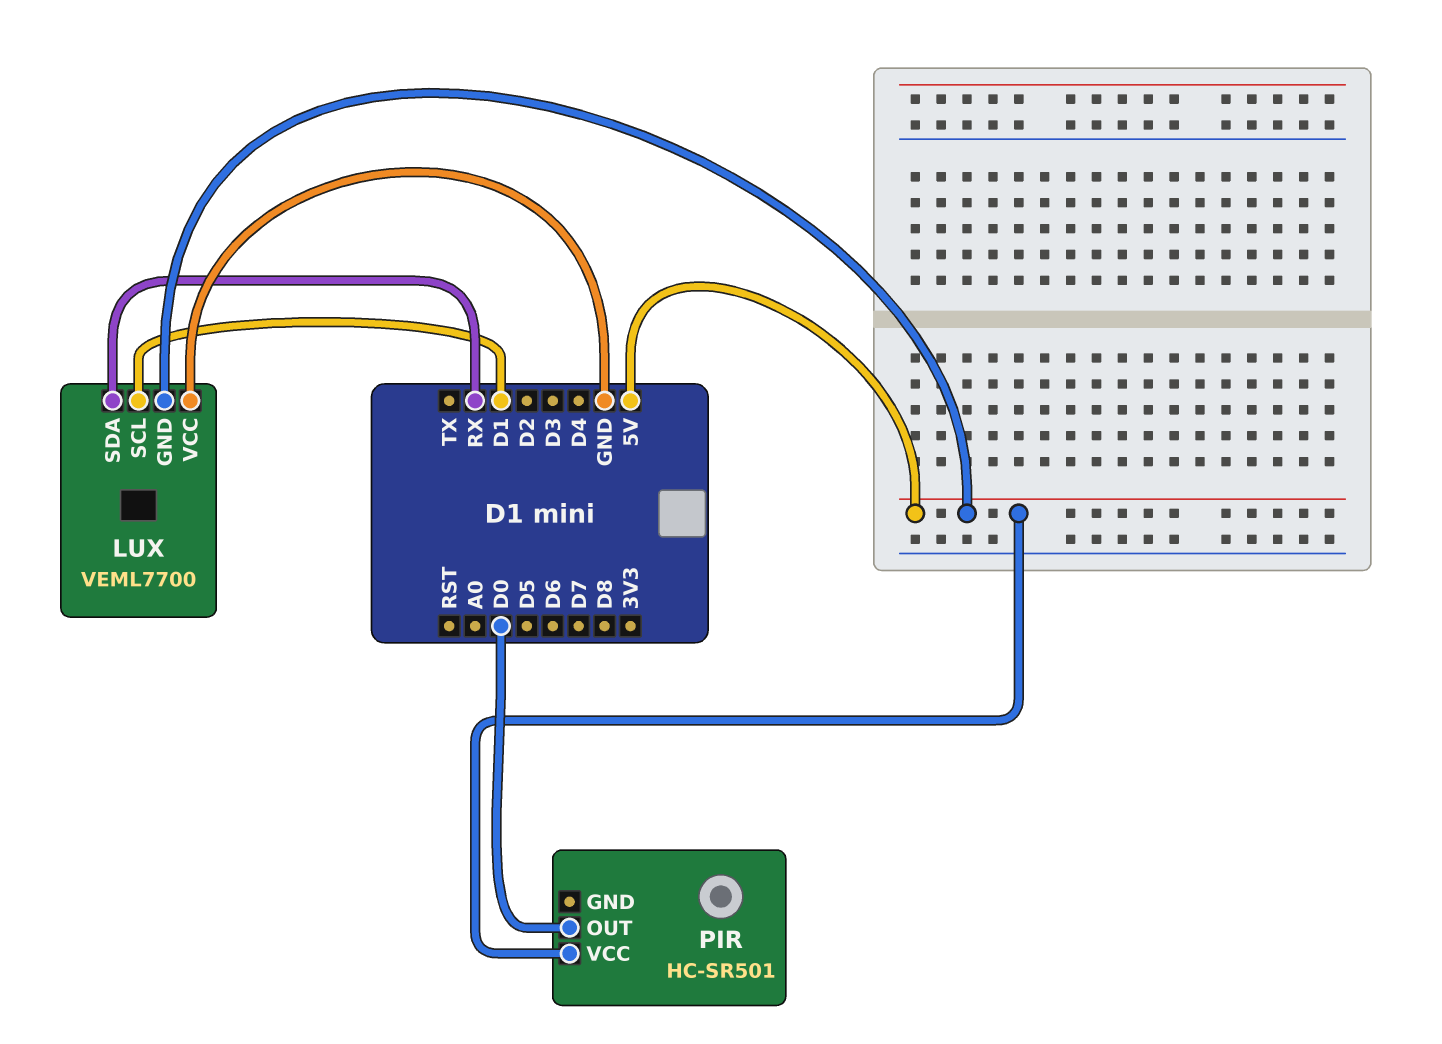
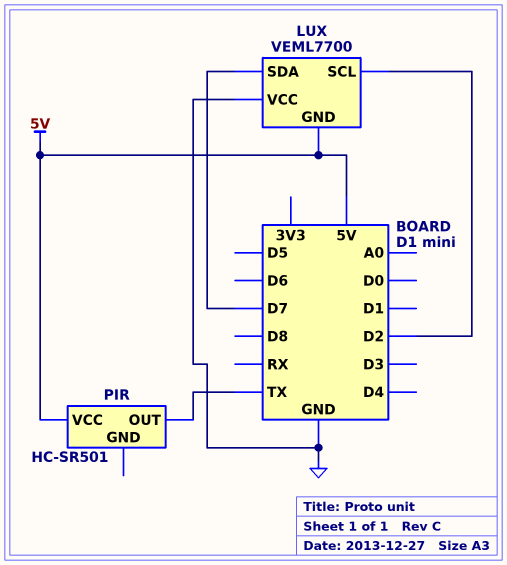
LUX pin SCL: D1 -> D2
LUX pin SDA: RX -> D7
PIR pin OUT: D0 -> TX

